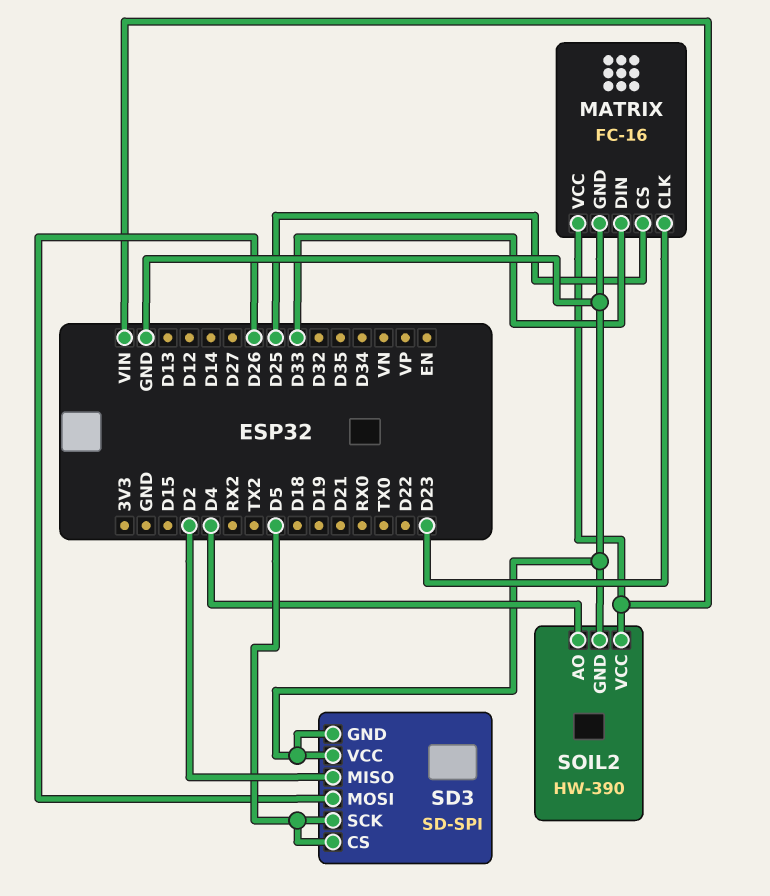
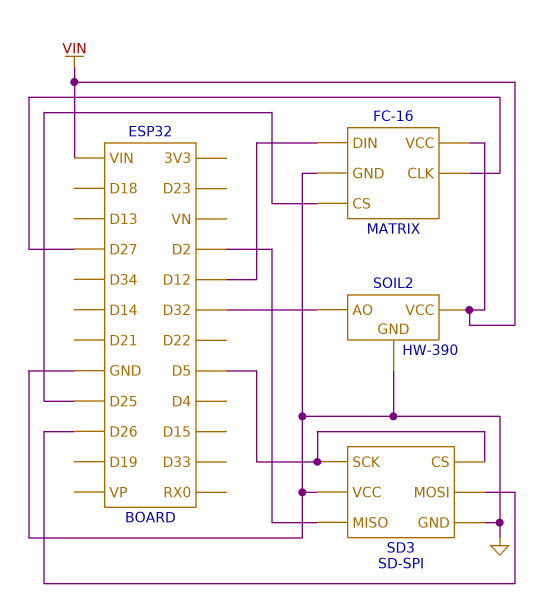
MATRIX pin CLK: D23 -> D27
MATRIX pin DIN: D33 -> D12
SOIL2 pin AO: D4 -> D32

